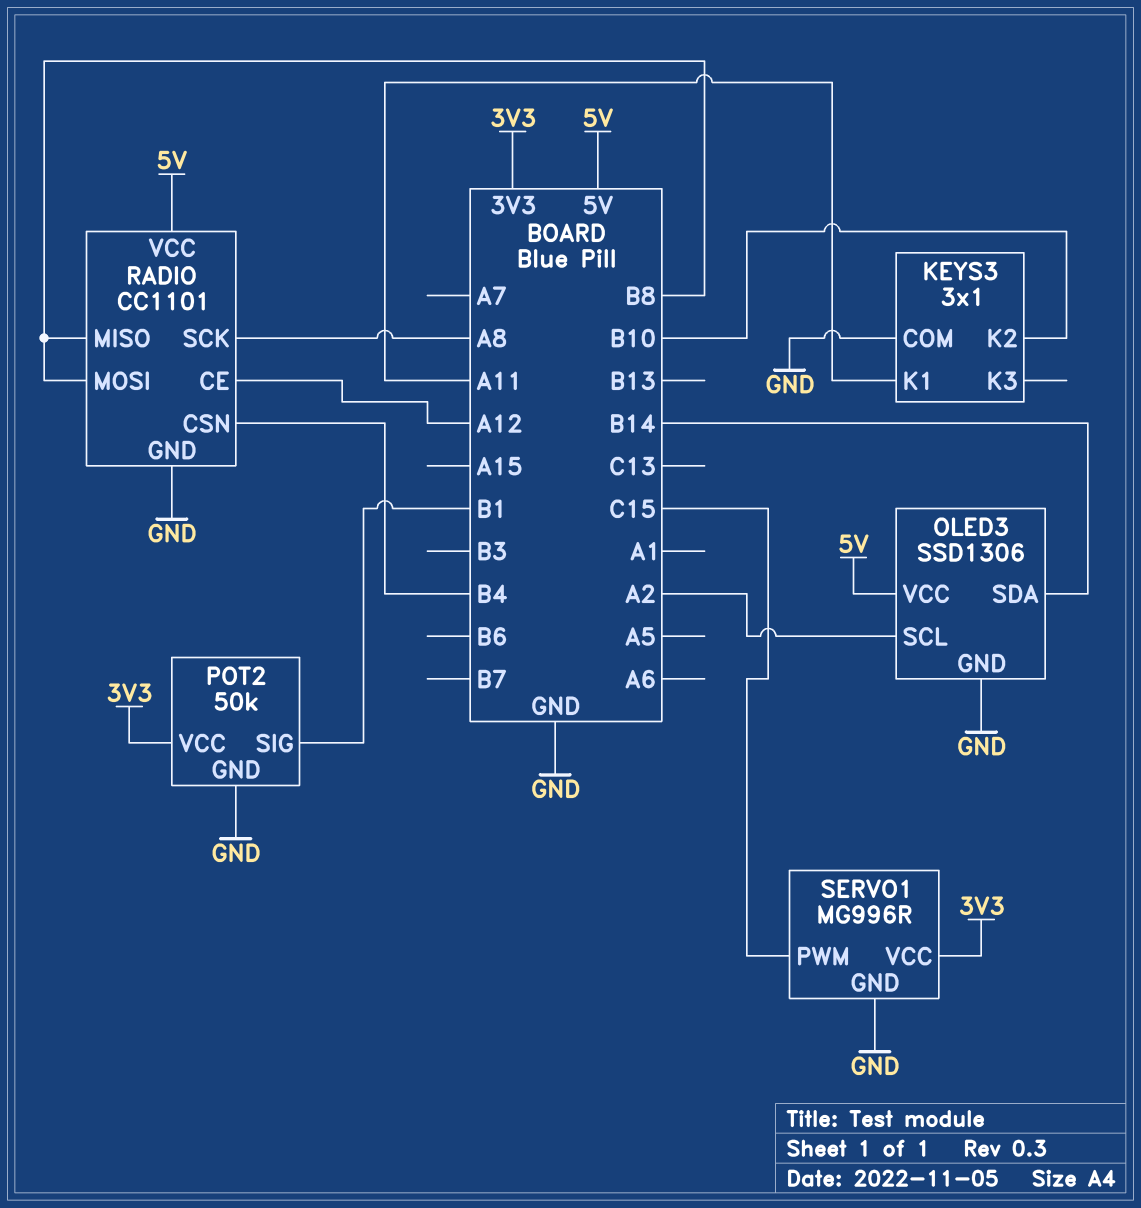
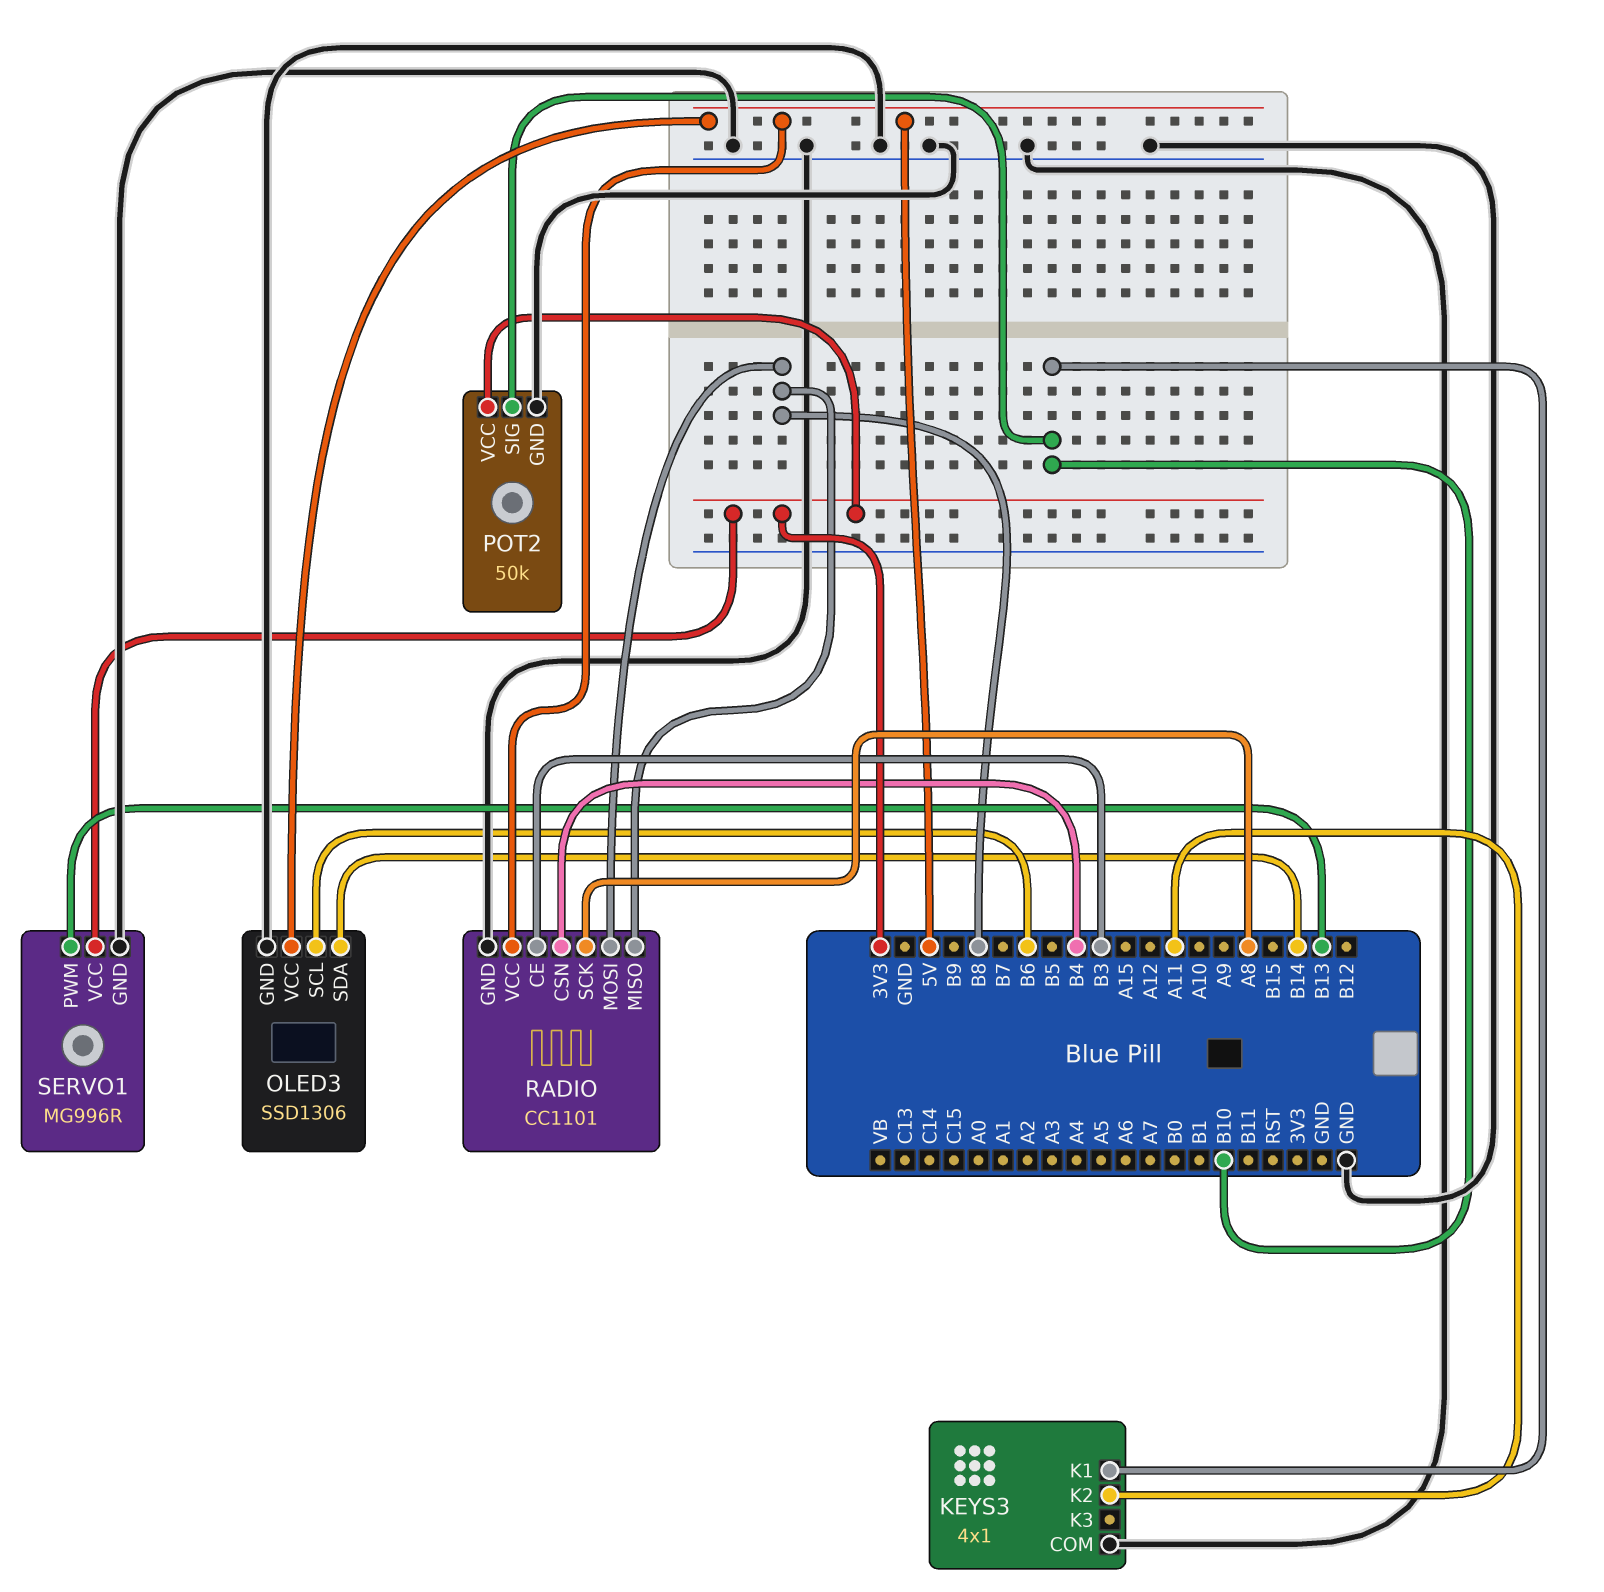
KEYS3: 3x1 -> 4x1
KEYS3 pin K1: A11 -> B10
KEYS3 pin K2: B10 -> A11
OLED3 pin SCL: A2 -> B6
POT2 pin SIG: B1 -> B10
RADIO pin CE: A12 -> B3
SERVO1 pin PWM: C15 -> B13

